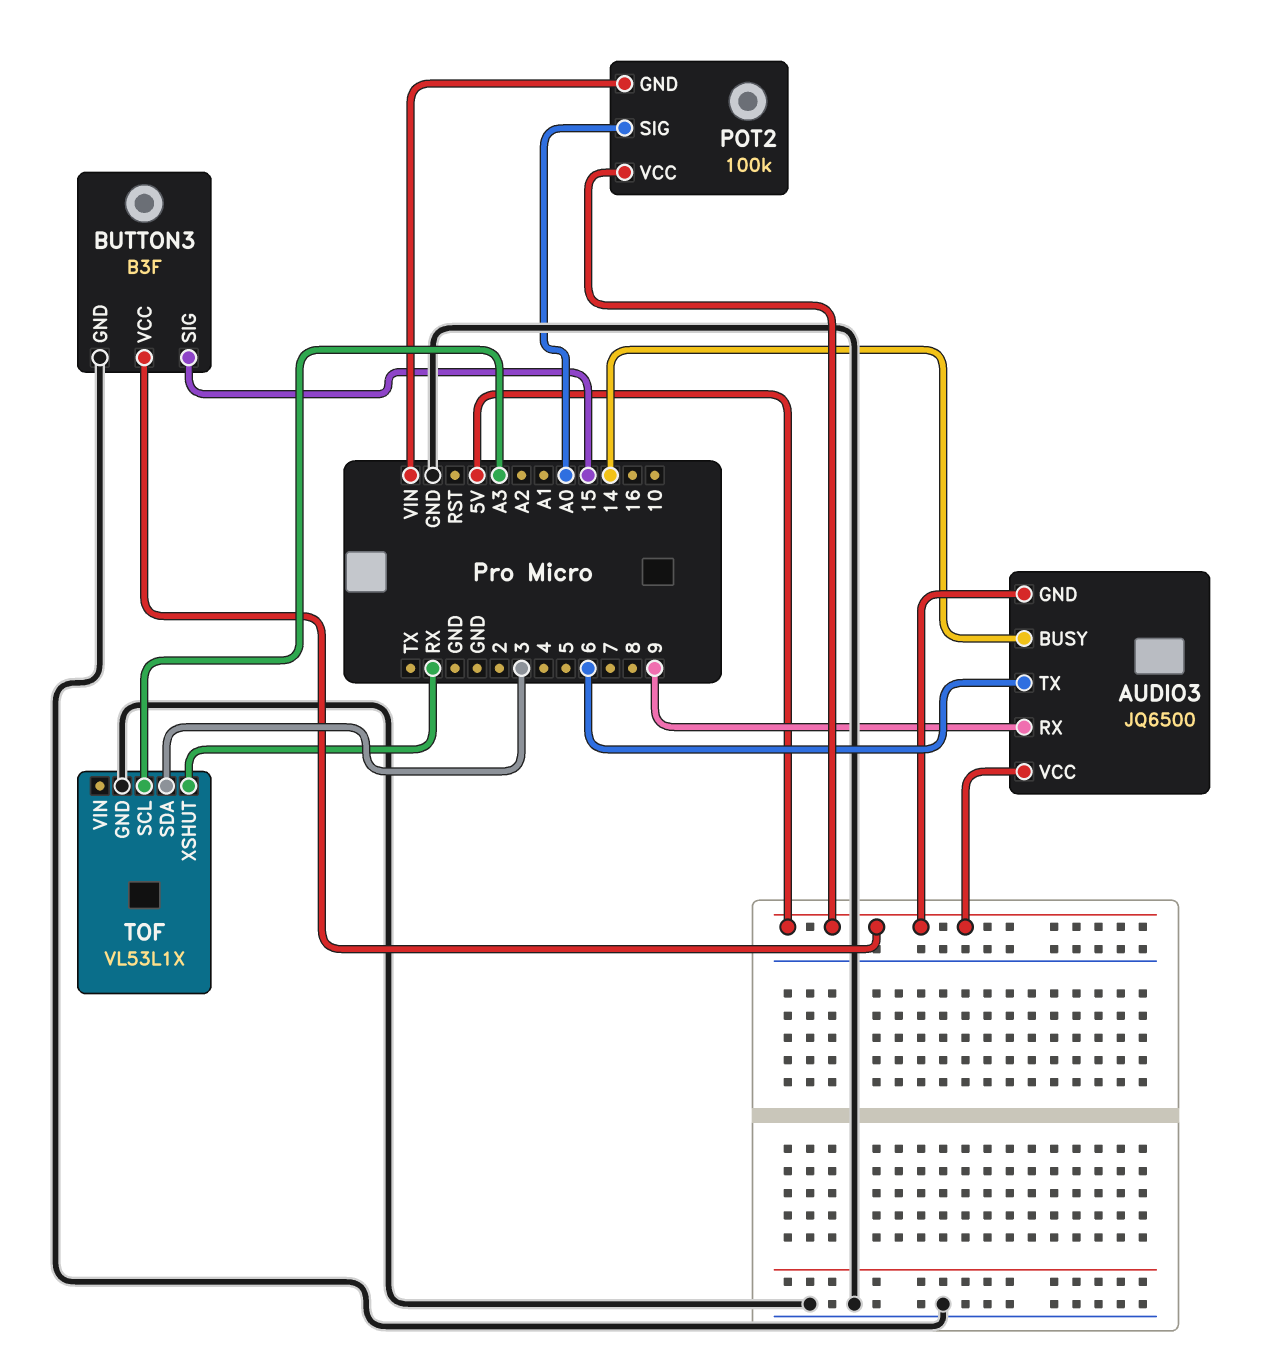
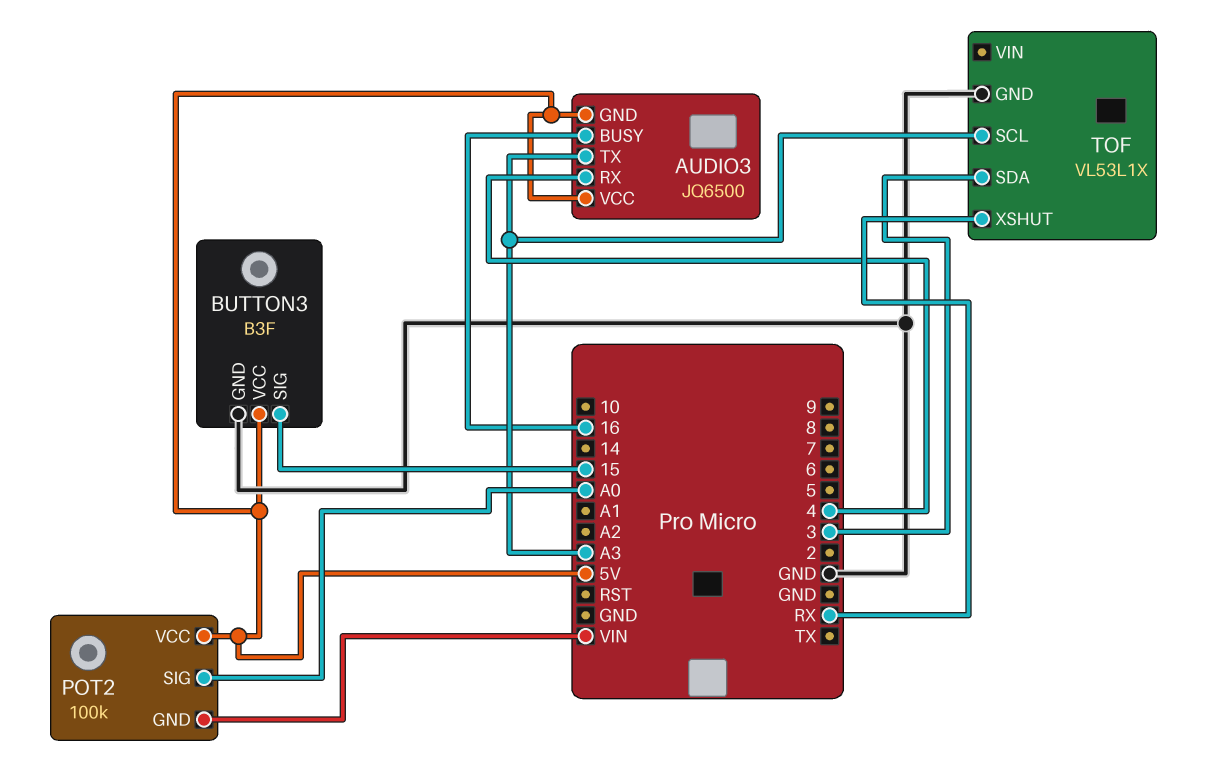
AUDIO3 pin BUSY: 14 -> 16
AUDIO3 pin RX: 9 -> 4
AUDIO3 pin TX: 6 -> A3

